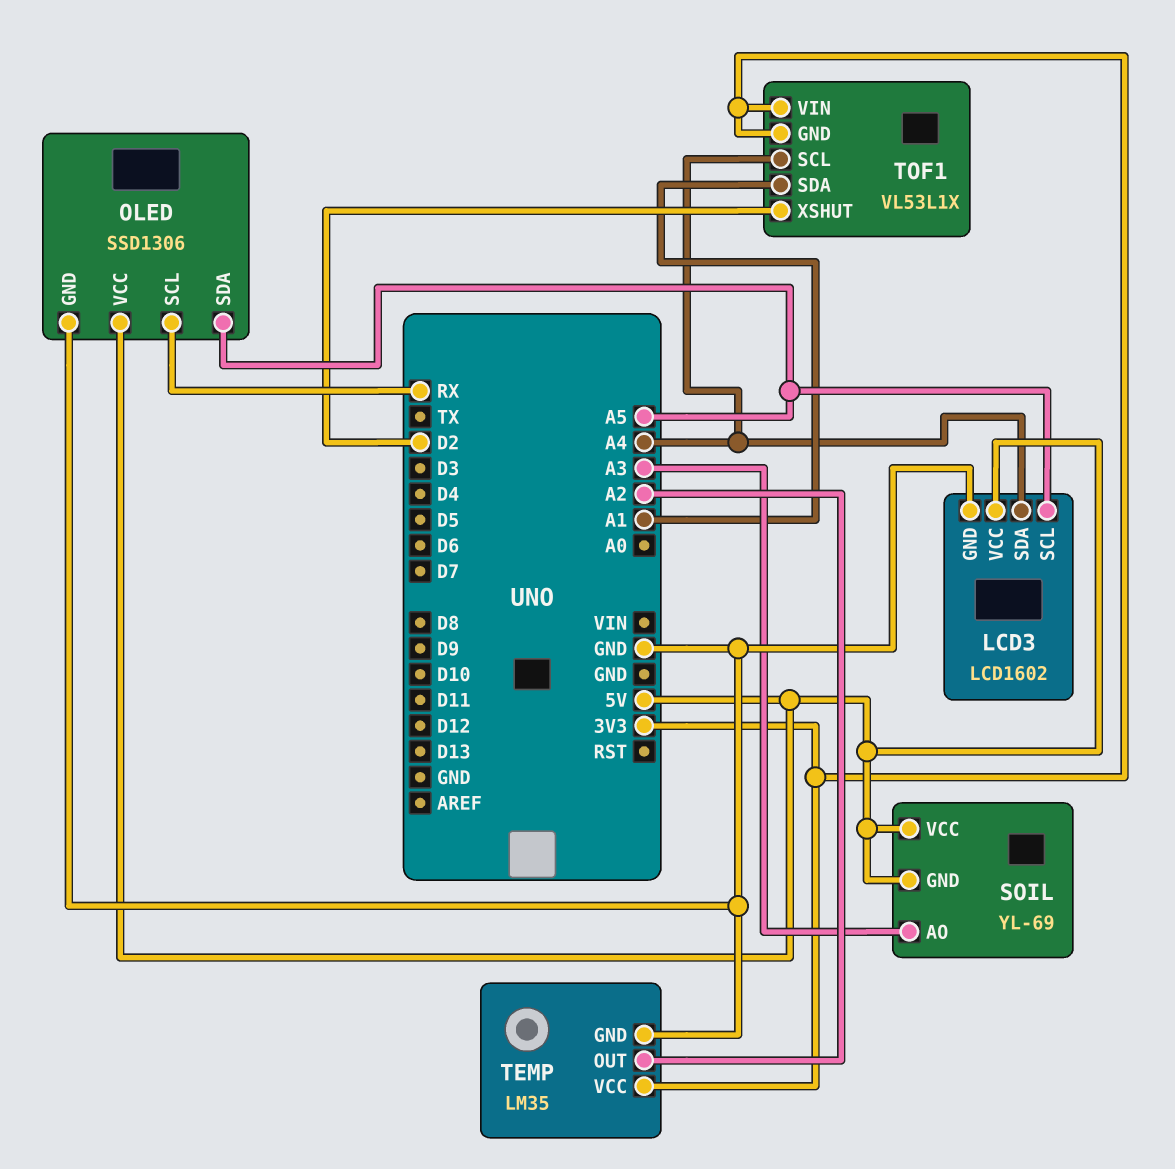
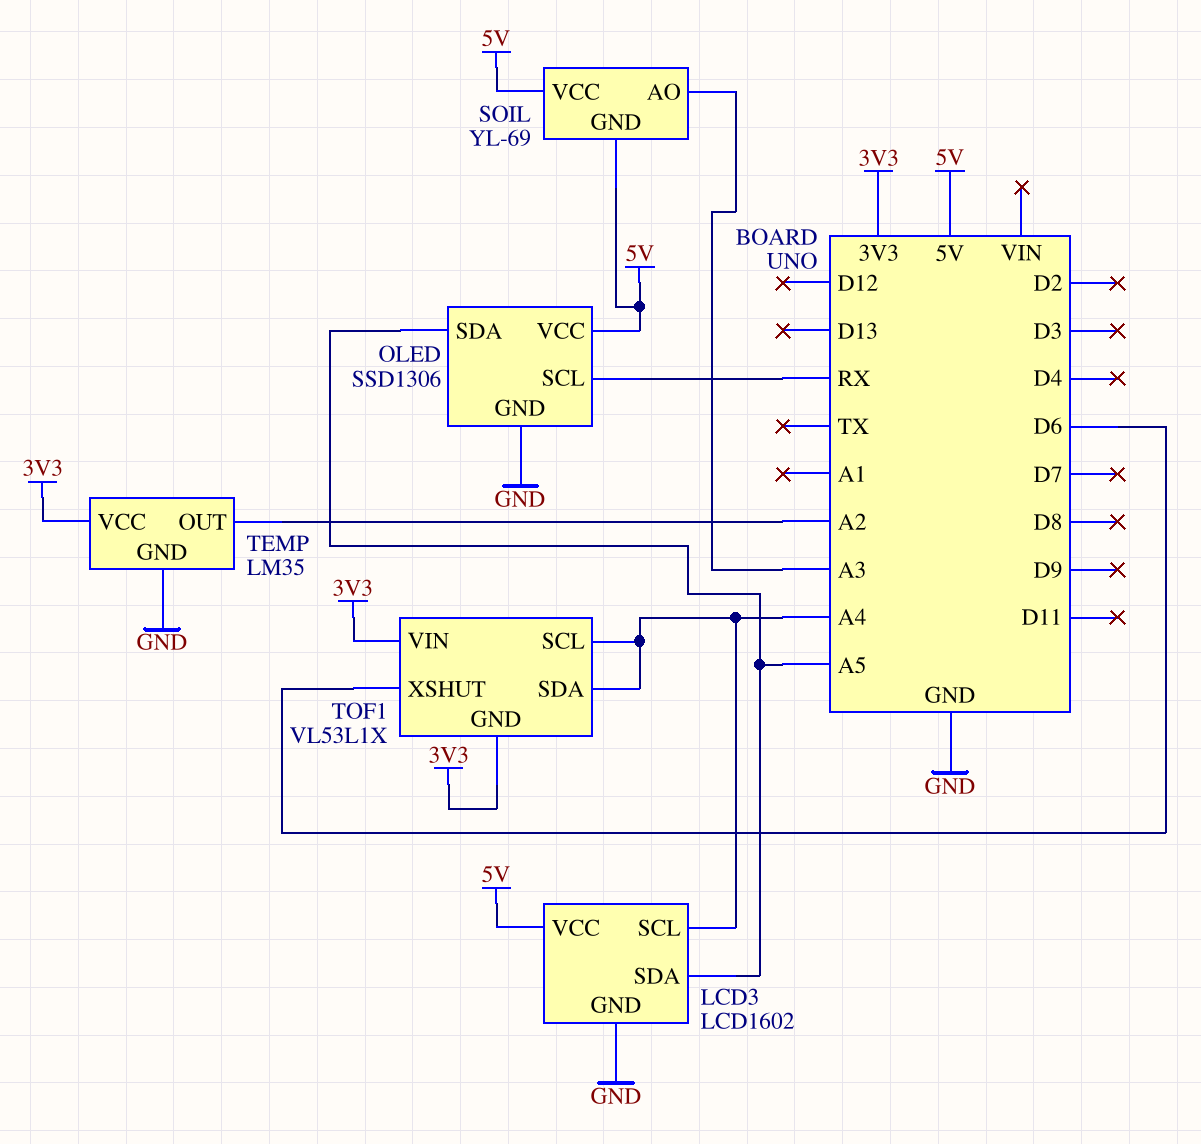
LCD3 pin SCL: A5 -> A4
LCD3 pin SDA: A4 -> A5
TOF1 pin SDA: A1 -> A4
TOF1 pin XSHUT: D2 -> D6

